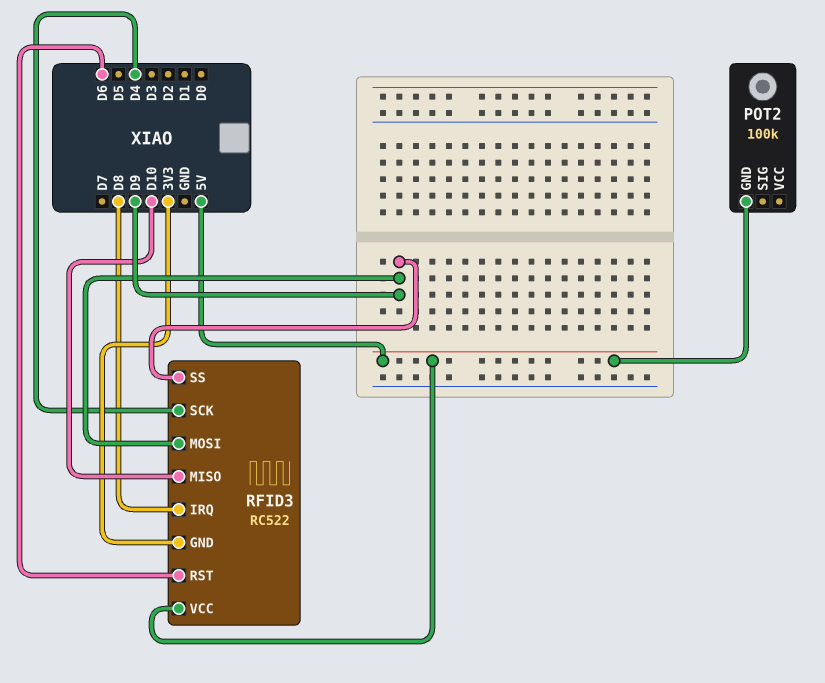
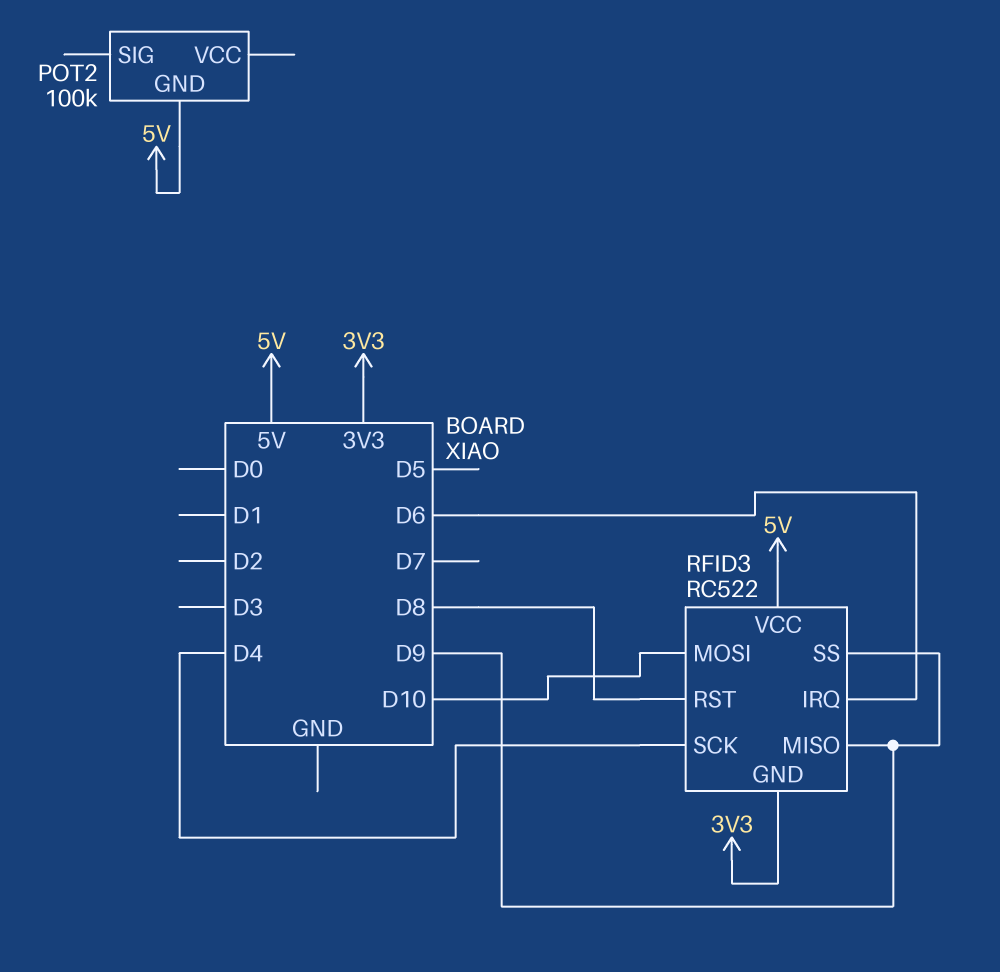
RFID3 pin IRQ: D8 -> D6
RFID3 pin MISO: D10 -> D9
RFID3 pin MOSI: D9 -> D10
RFID3 pin RST: D6 -> D8

